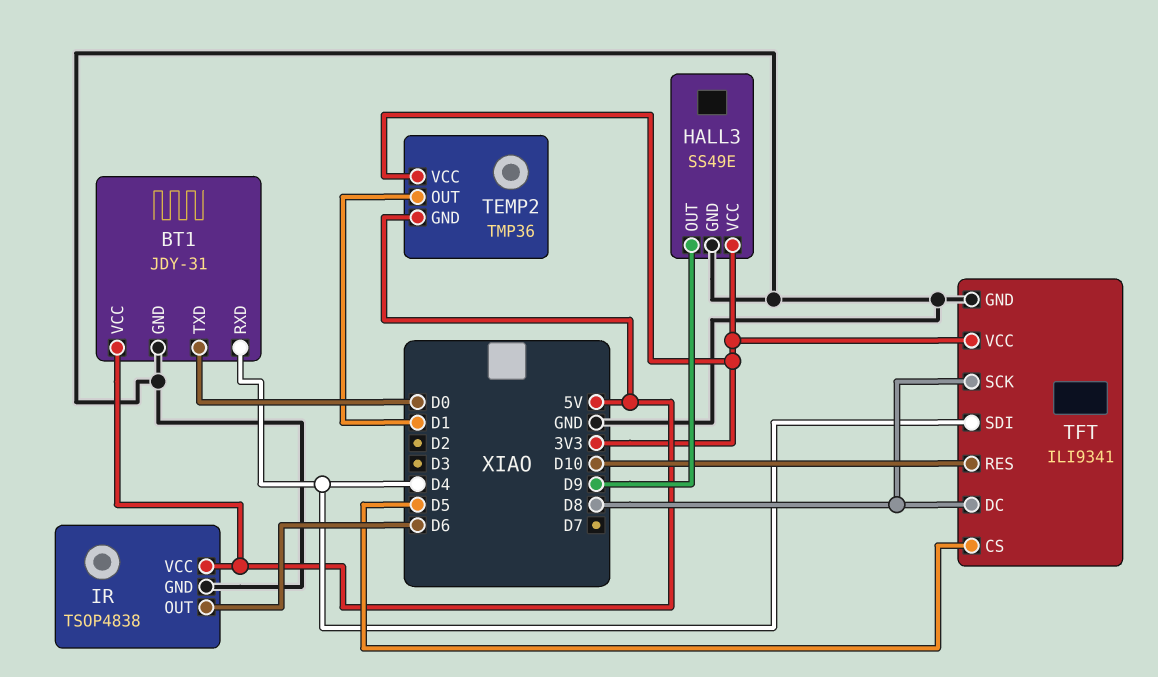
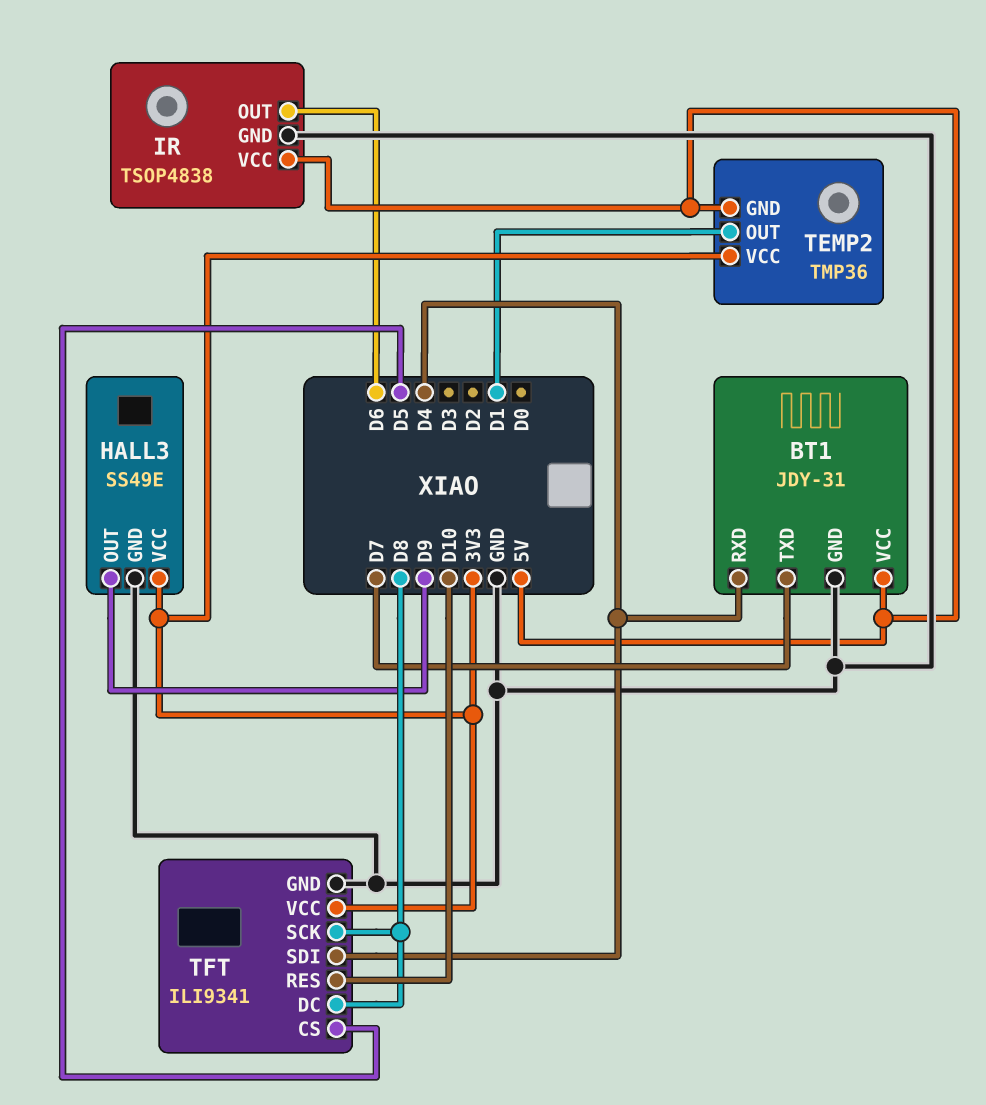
BT1 pin TXD: D0 -> D7

